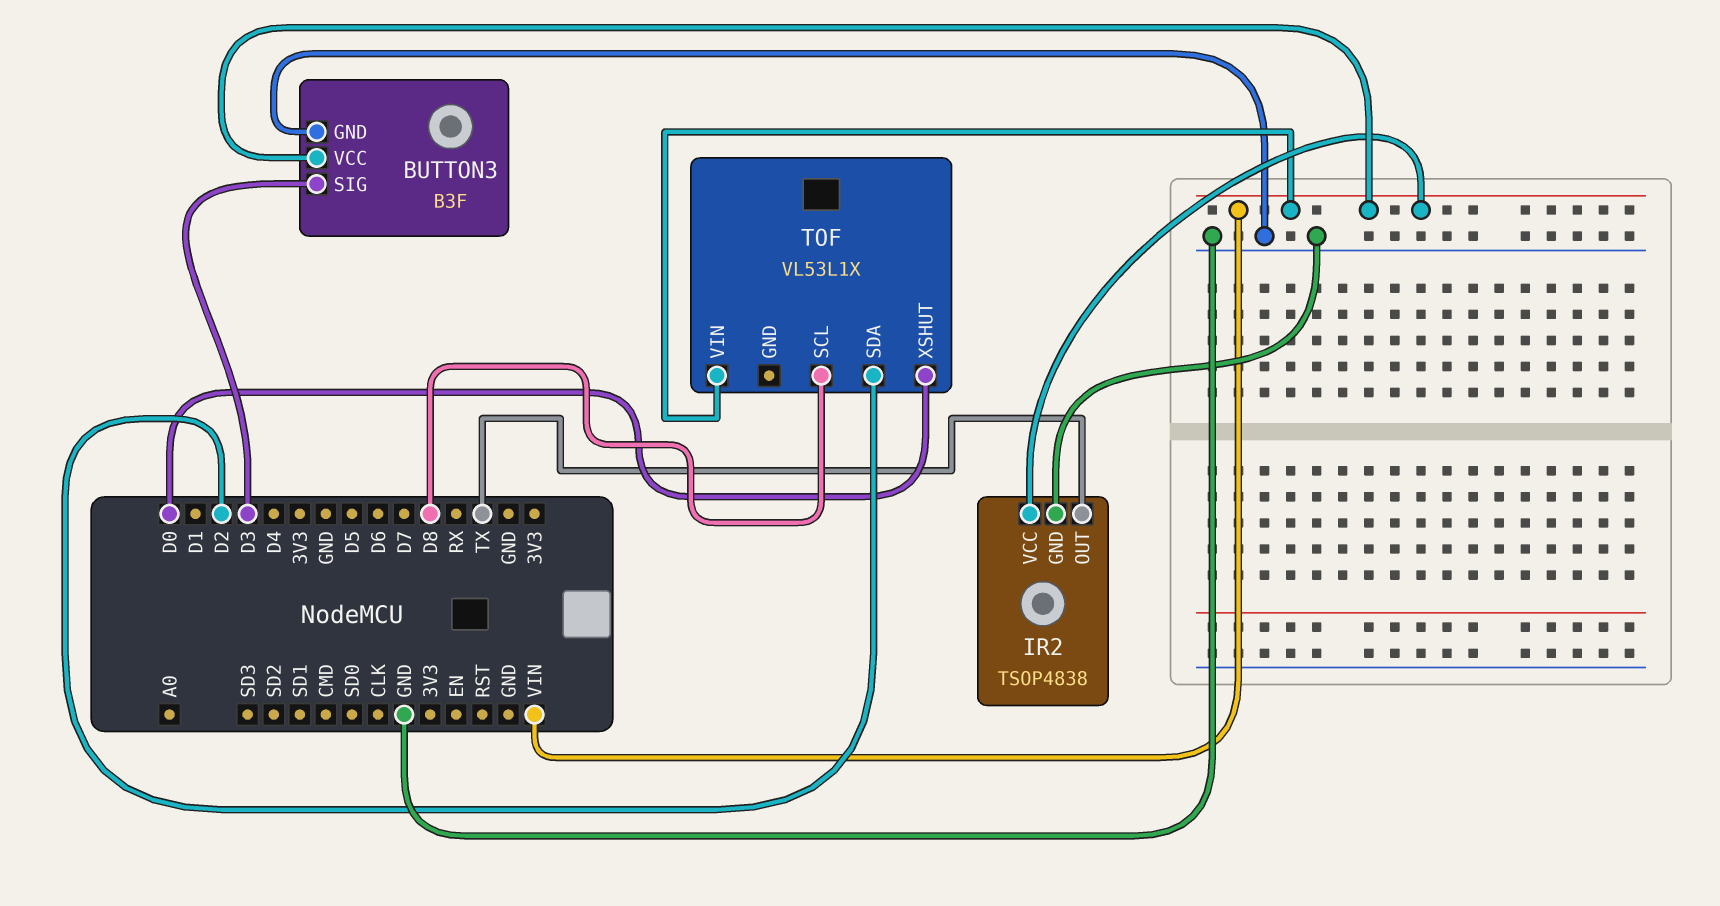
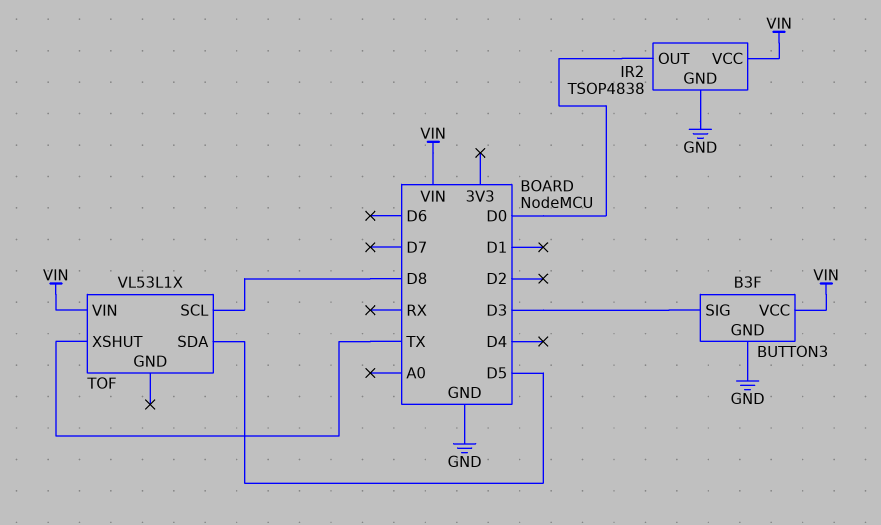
IR2 pin OUT: TX -> D0
TOF pin SDA: D2 -> D5
TOF pin XSHUT: D0 -> TX

